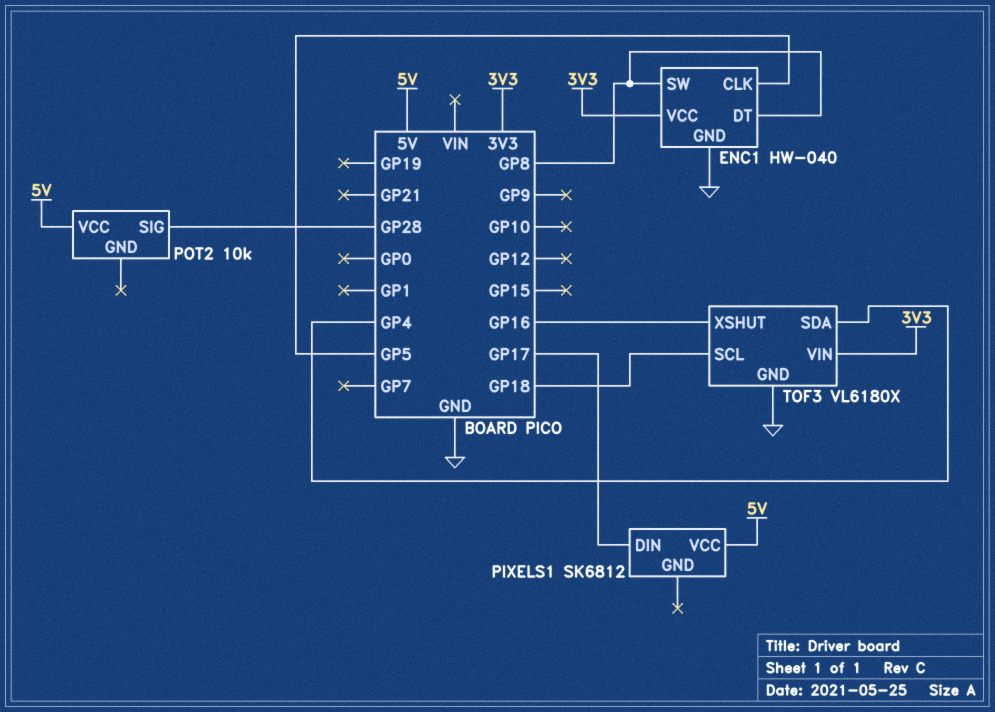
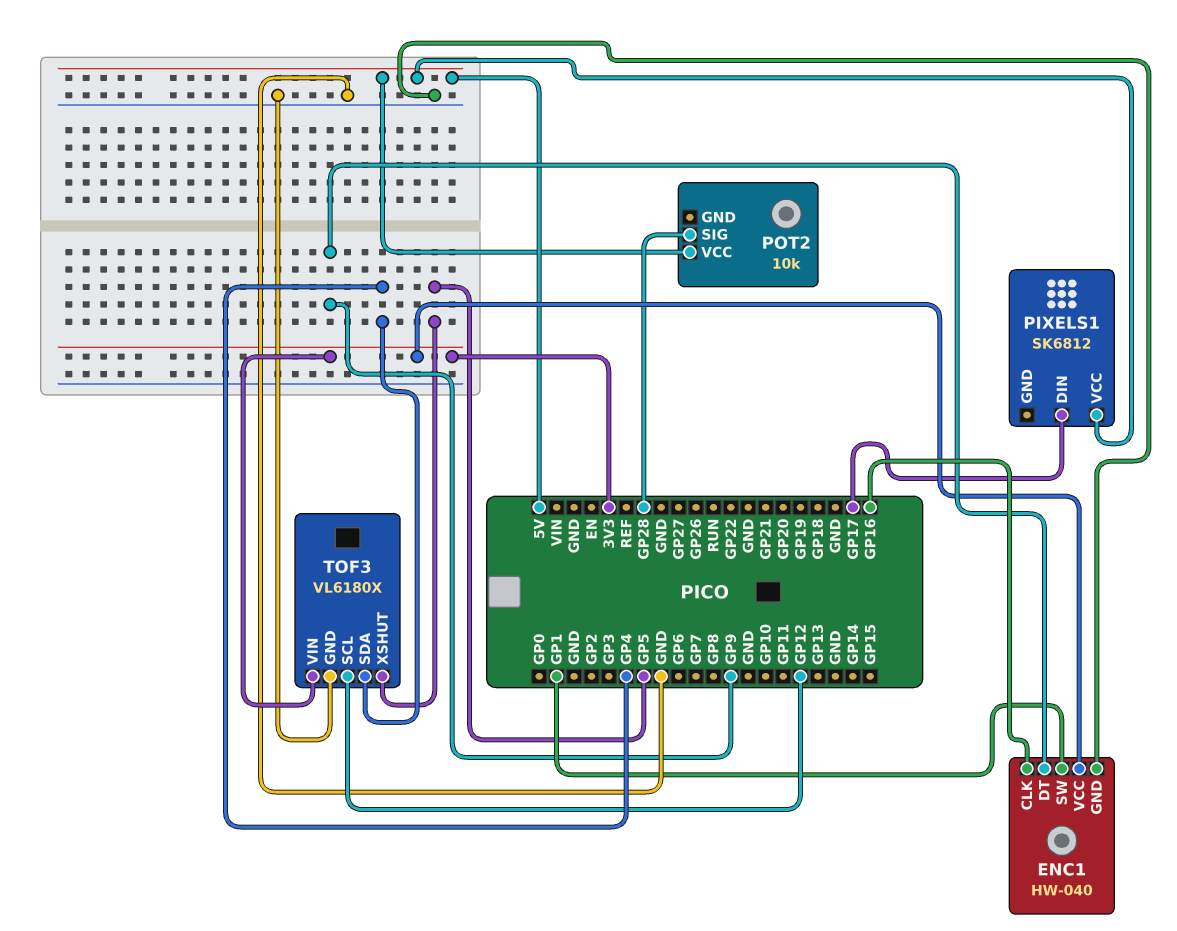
ENC1 pin CLK: GP5 -> GP16
ENC1 pin DT: GP8 -> GP9
ENC1 pin SW: GP8 -> GP1
TOF3 pin SCL: GP18 -> GP12
TOF3 pin XSHUT: GP16 -> GP5

